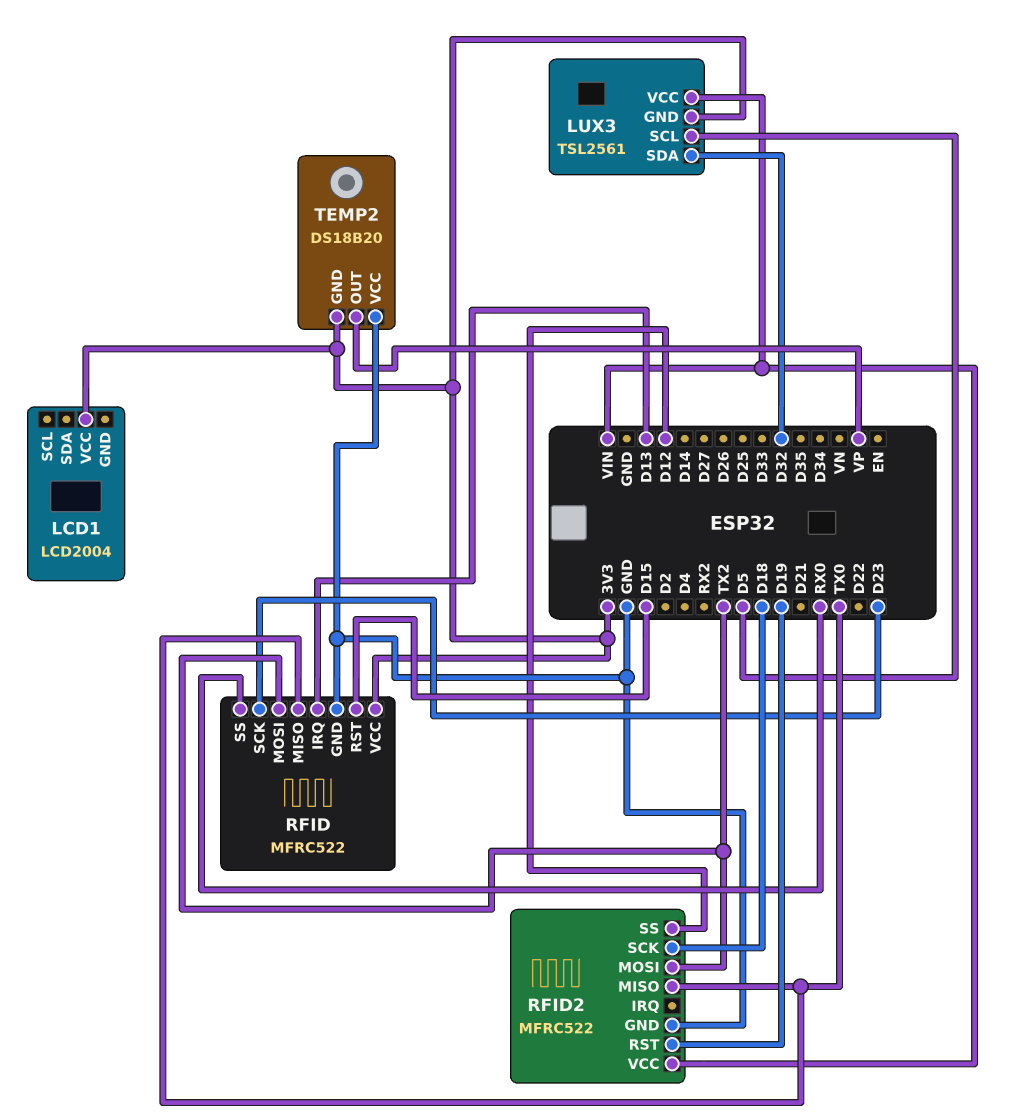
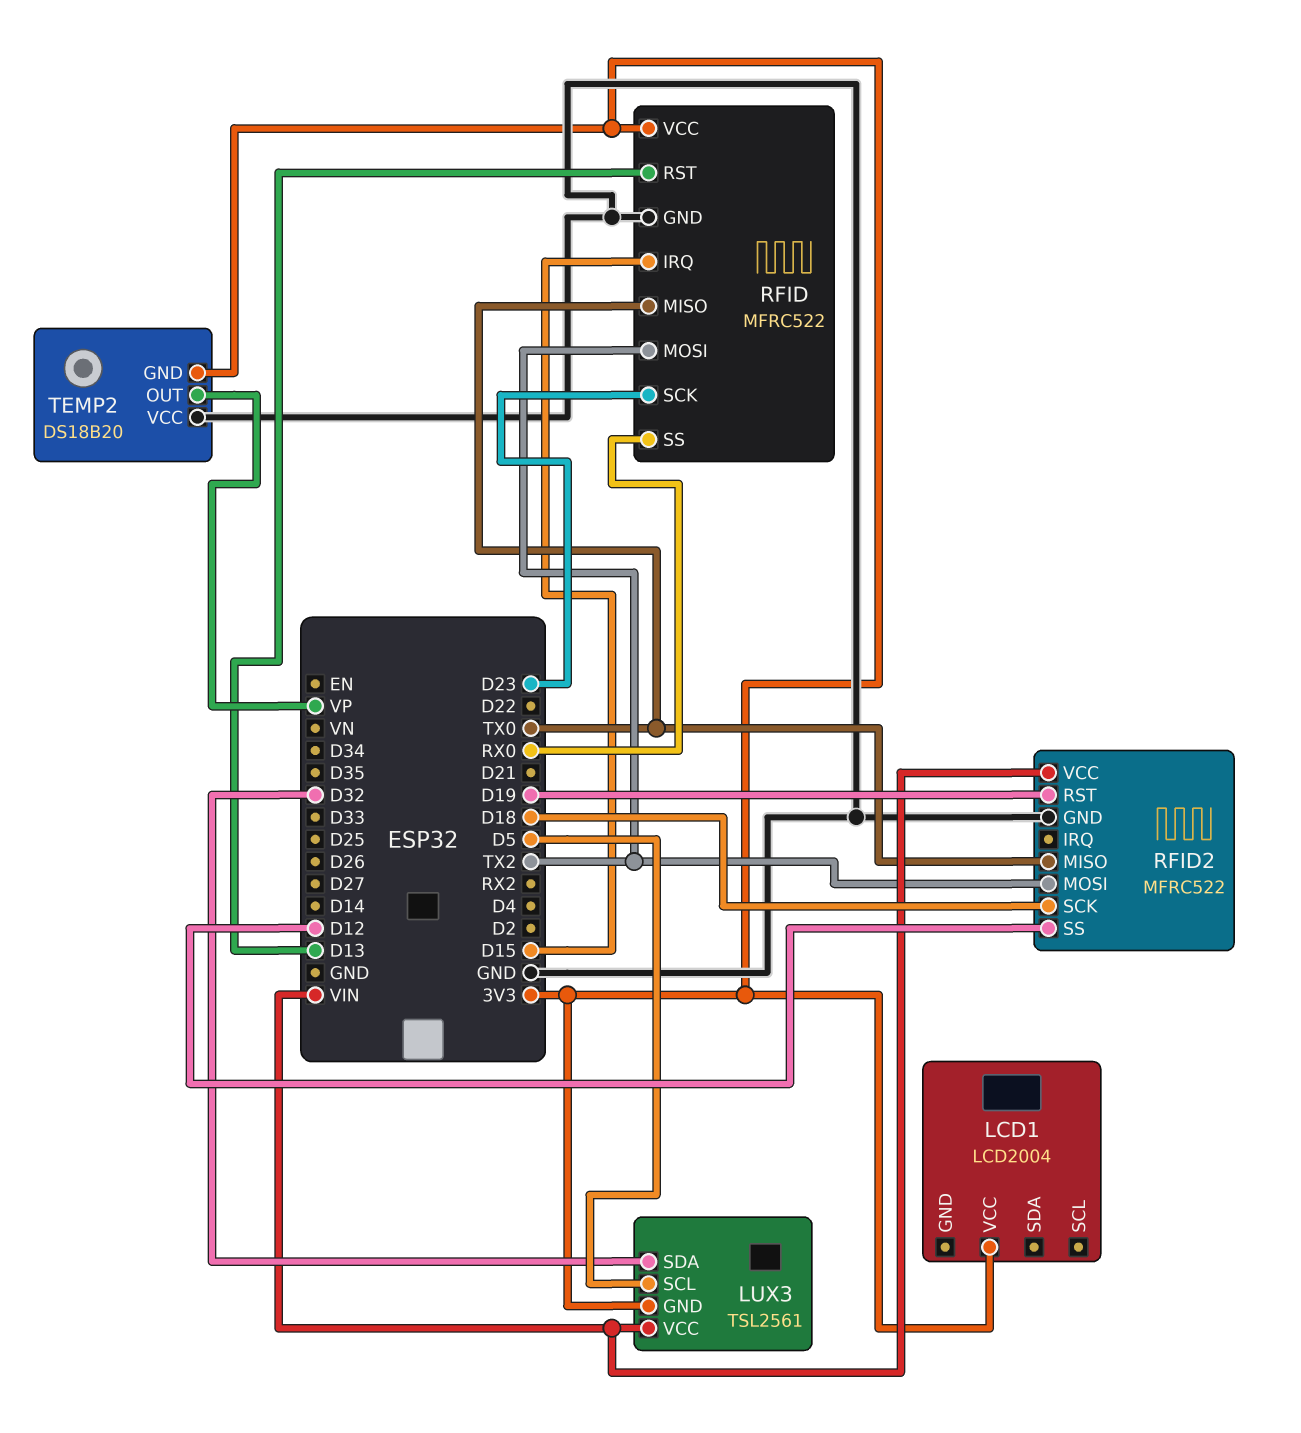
RFID pin IRQ: D13 -> D15
RFID pin RST: D15 -> D13

